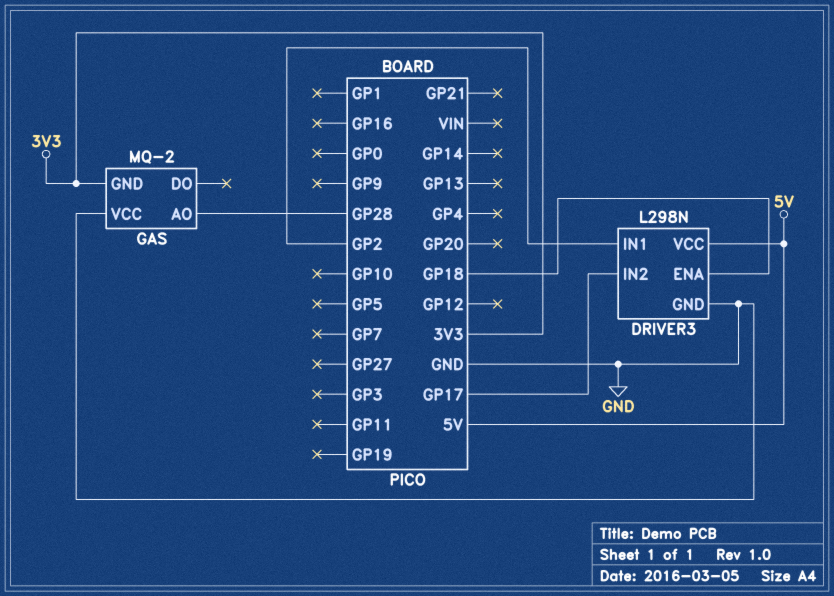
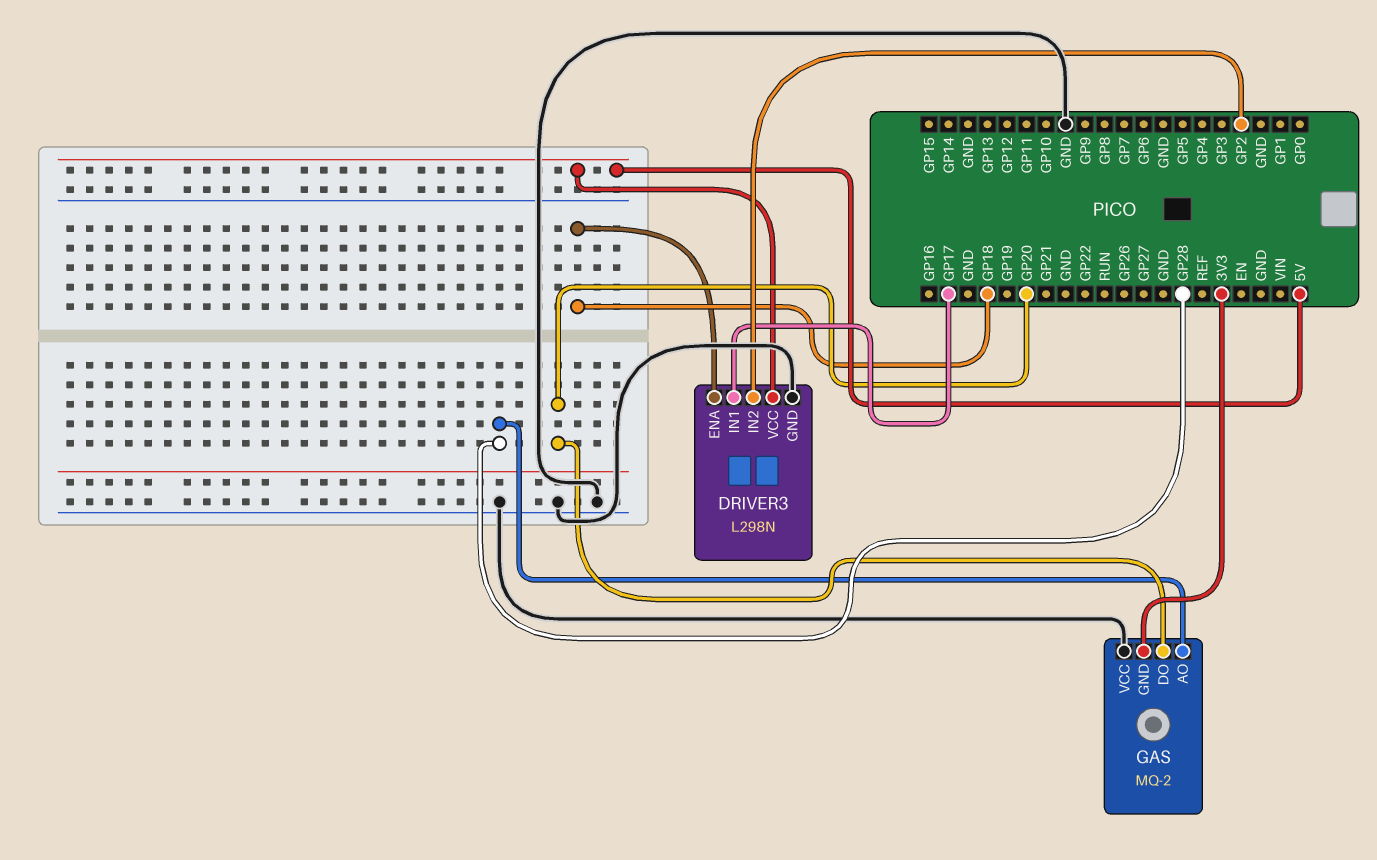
DRIVER3 pin IN1: GP2 -> GP17
DRIVER3 pin IN2: GP17 -> GP2
GAS pin DO: none -> GP20

